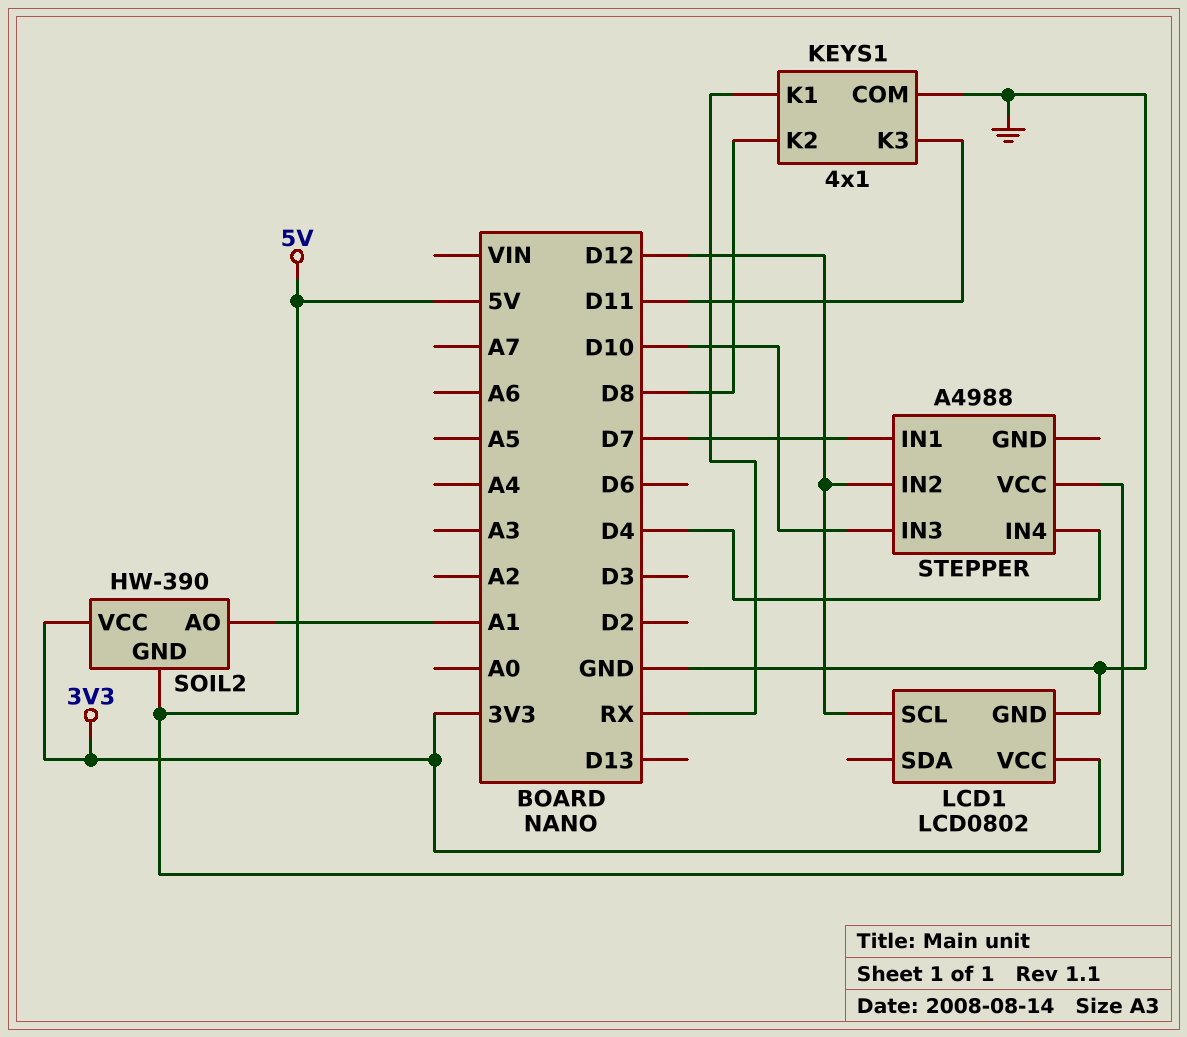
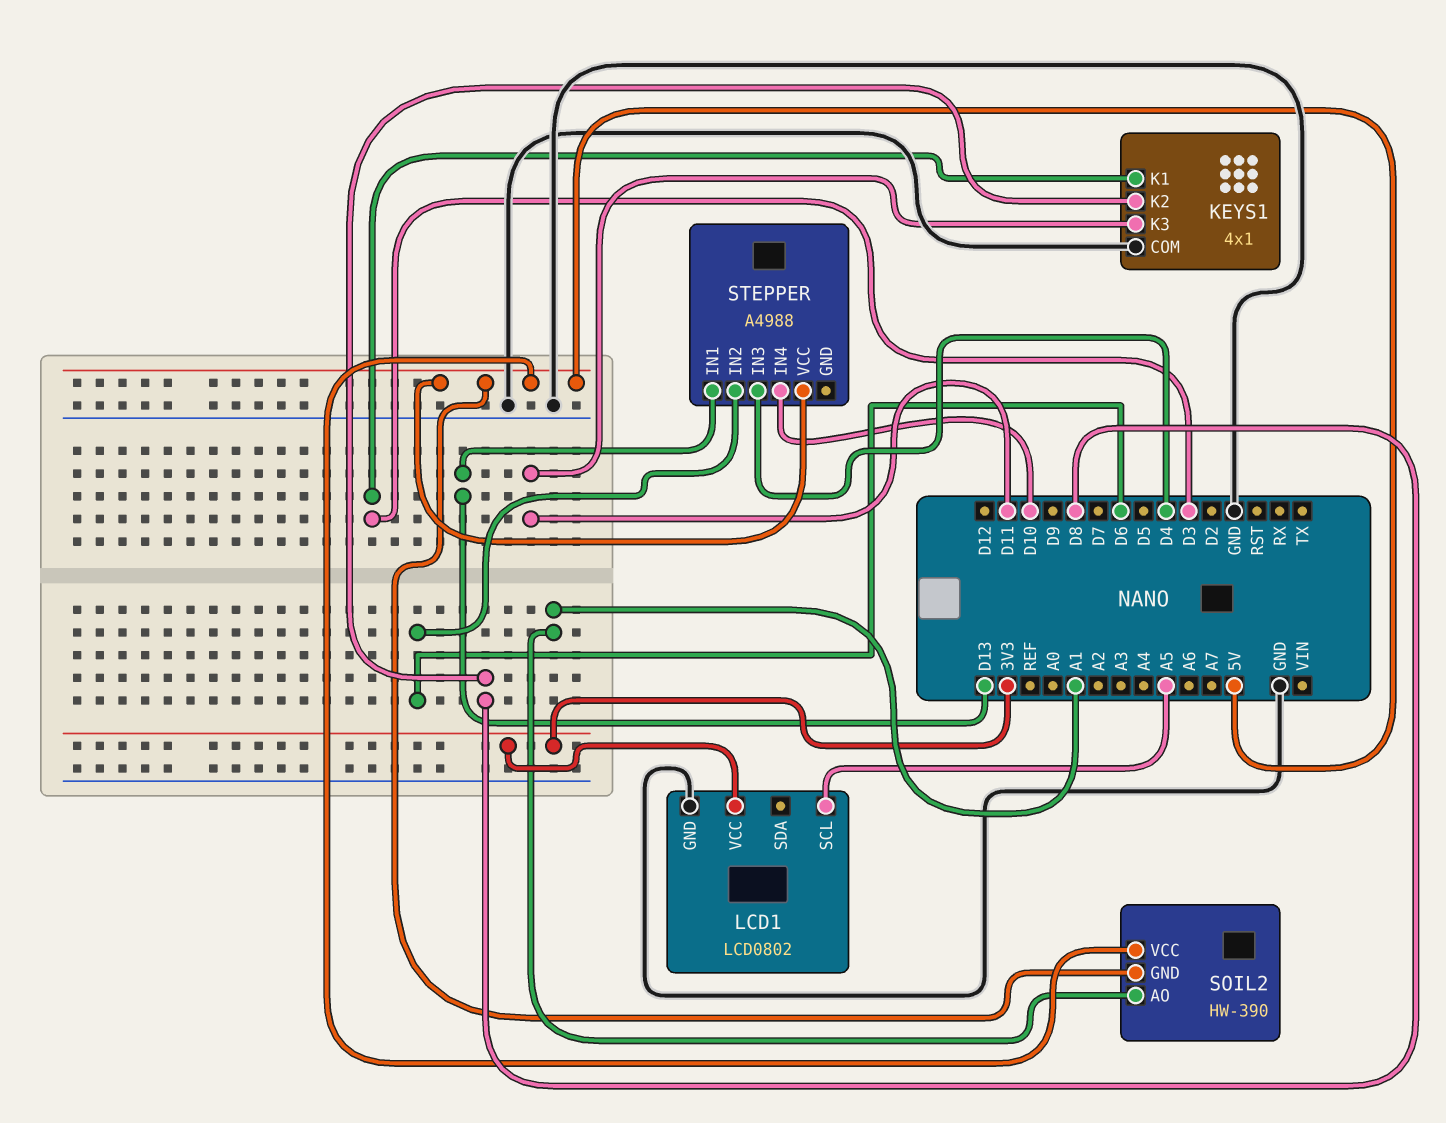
KEYS1 pin K1: RX -> D3
LCD1 pin SCL: D12 -> A5
SOIL2 pin VCC: 3V3 -> 5V
STEPPER pin IN1: D7 -> D13
STEPPER pin IN2: D12 -> D6
STEPPER pin IN3: D10 -> D4
STEPPER pin IN4: D4 -> D10

